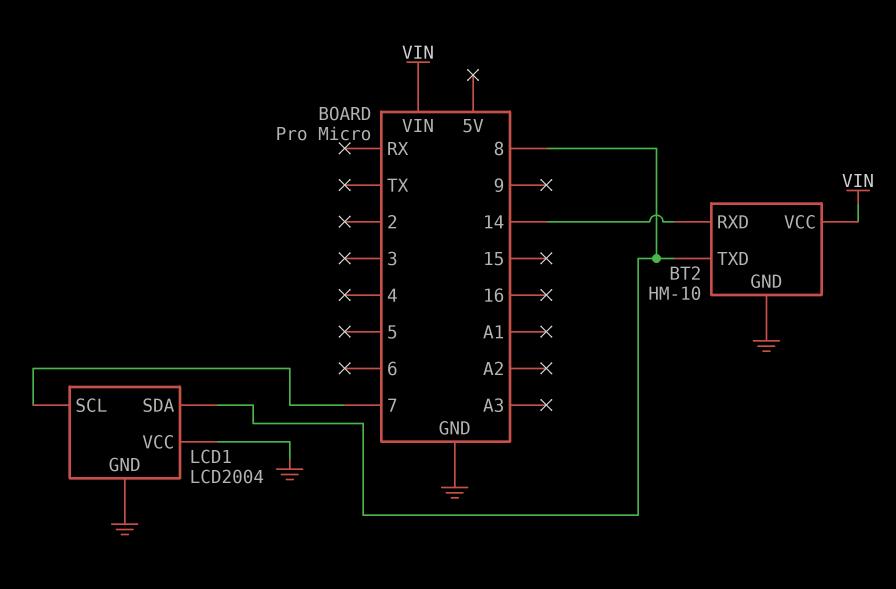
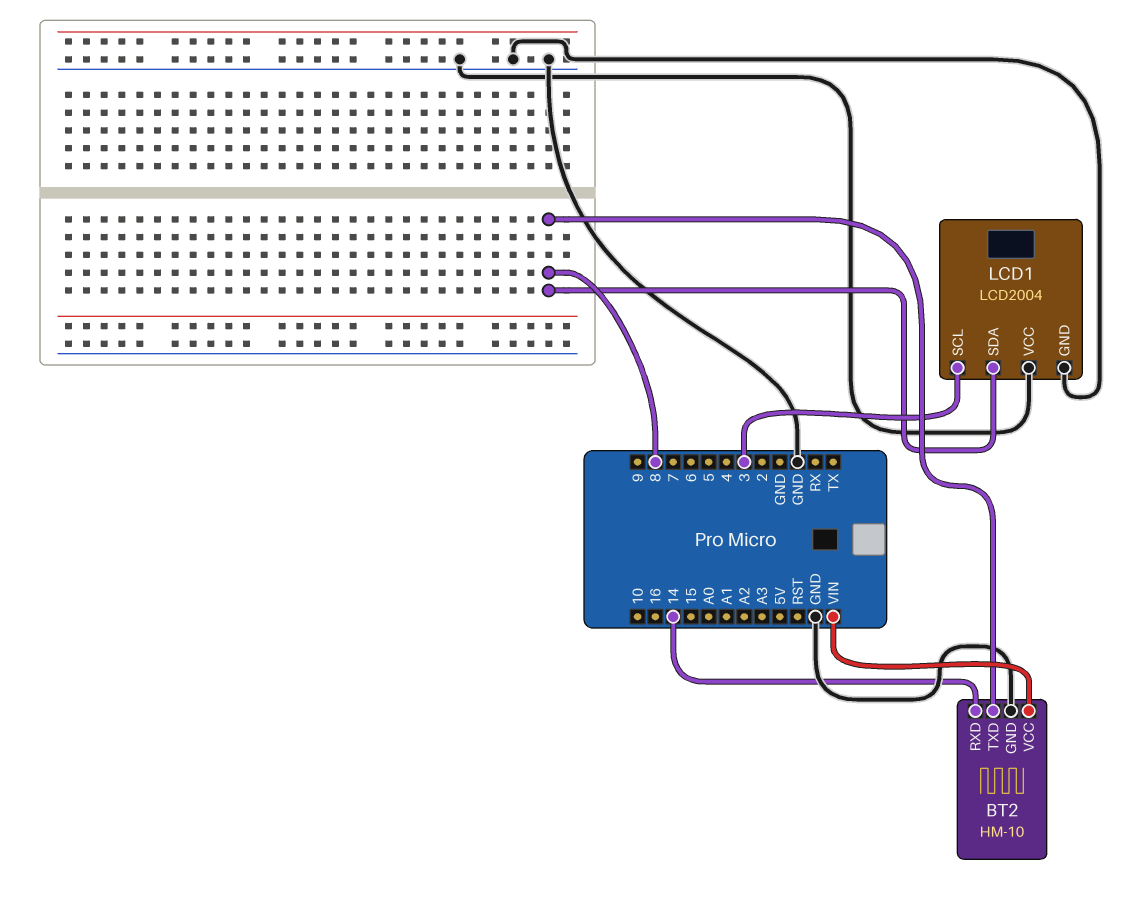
LCD1 pin SCL: 7 -> 3

